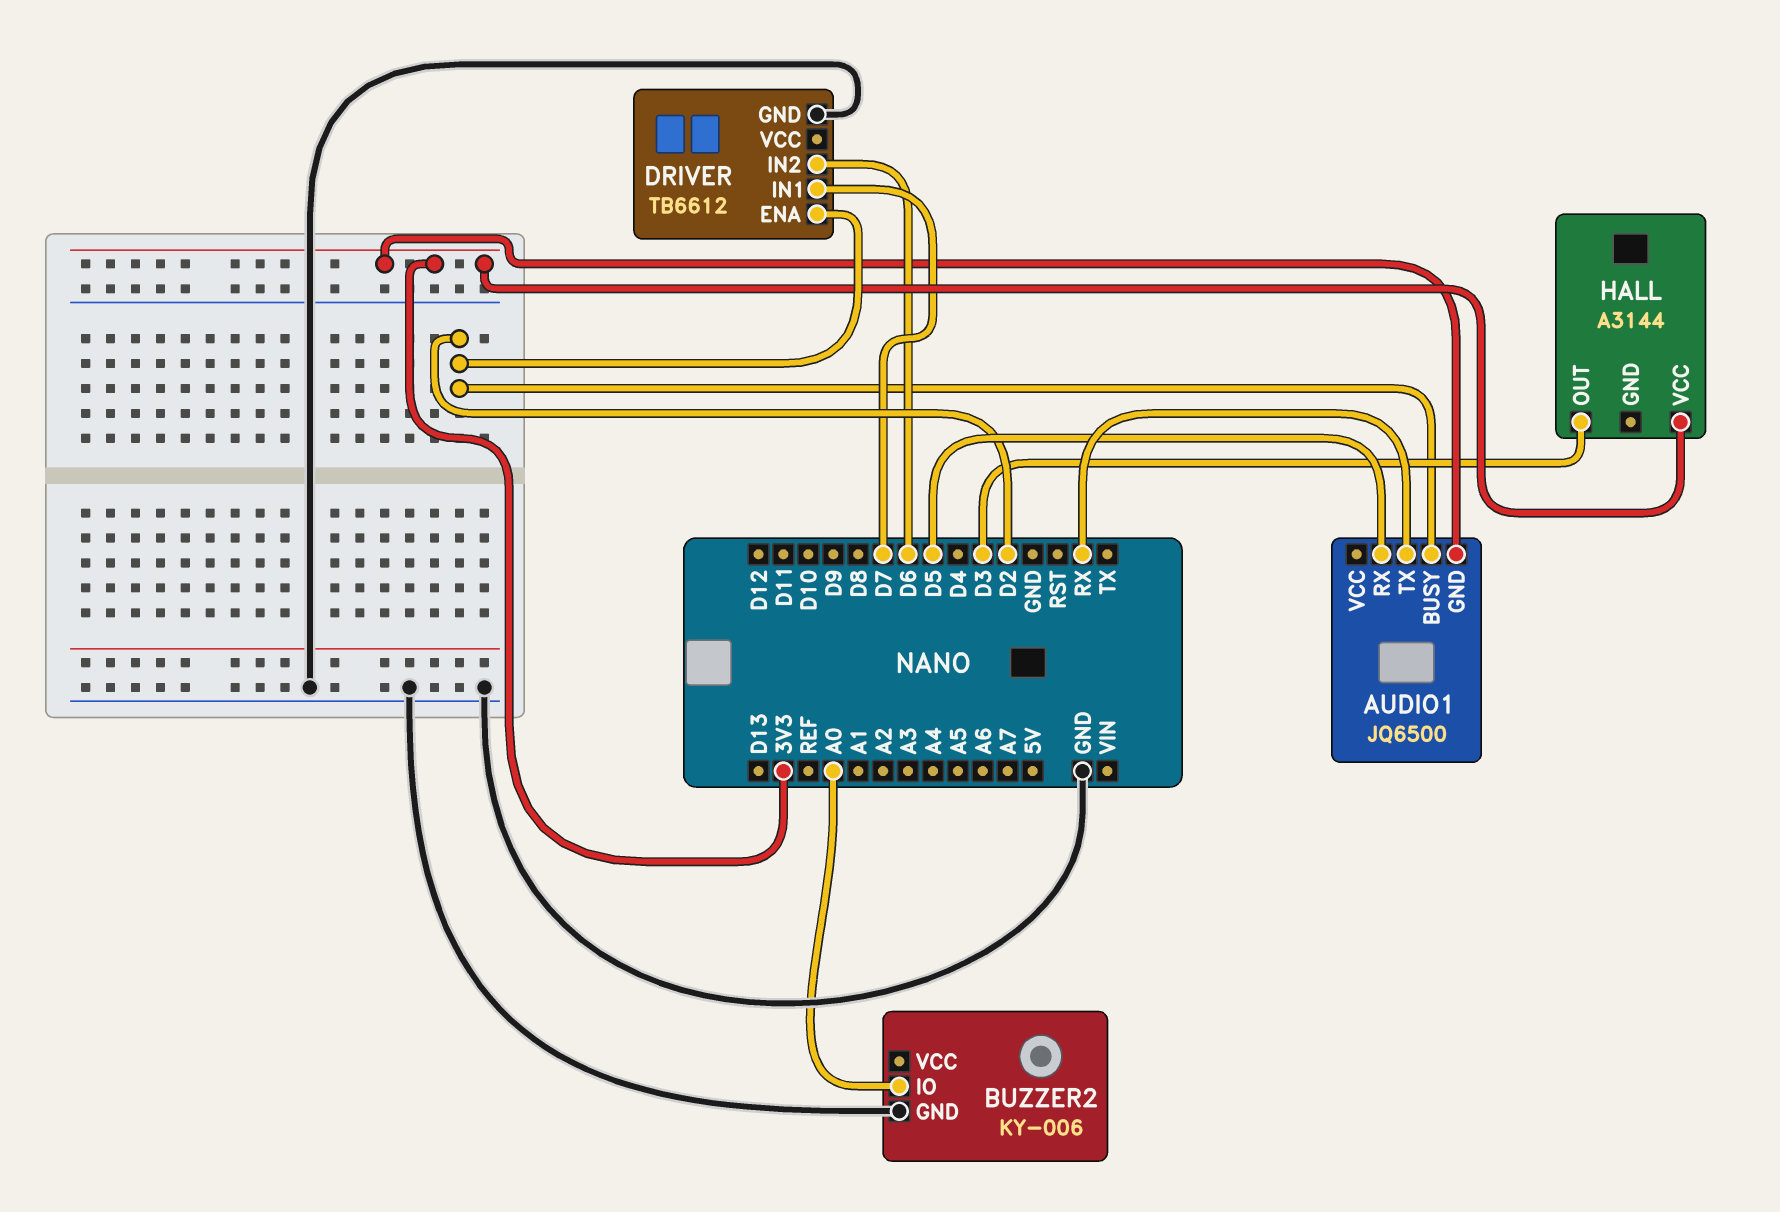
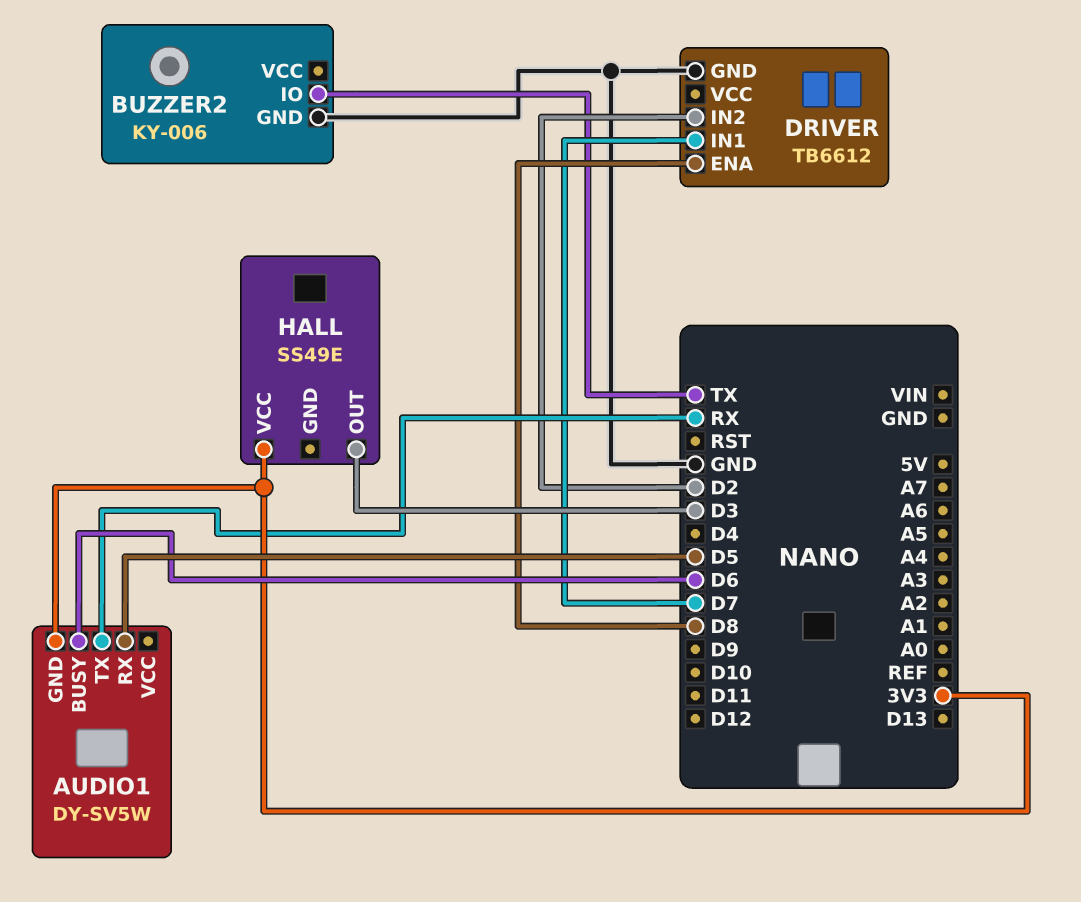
AUDIO1: JQ6500 -> DY-SV5W
AUDIO1 pin BUSY: D2 -> D6
BUZZER2 pin IO: A0 -> TX
DRIVER pin ENA: D2 -> D8
DRIVER pin IN2: D6 -> D2
HALL: A3144 -> SS49E

